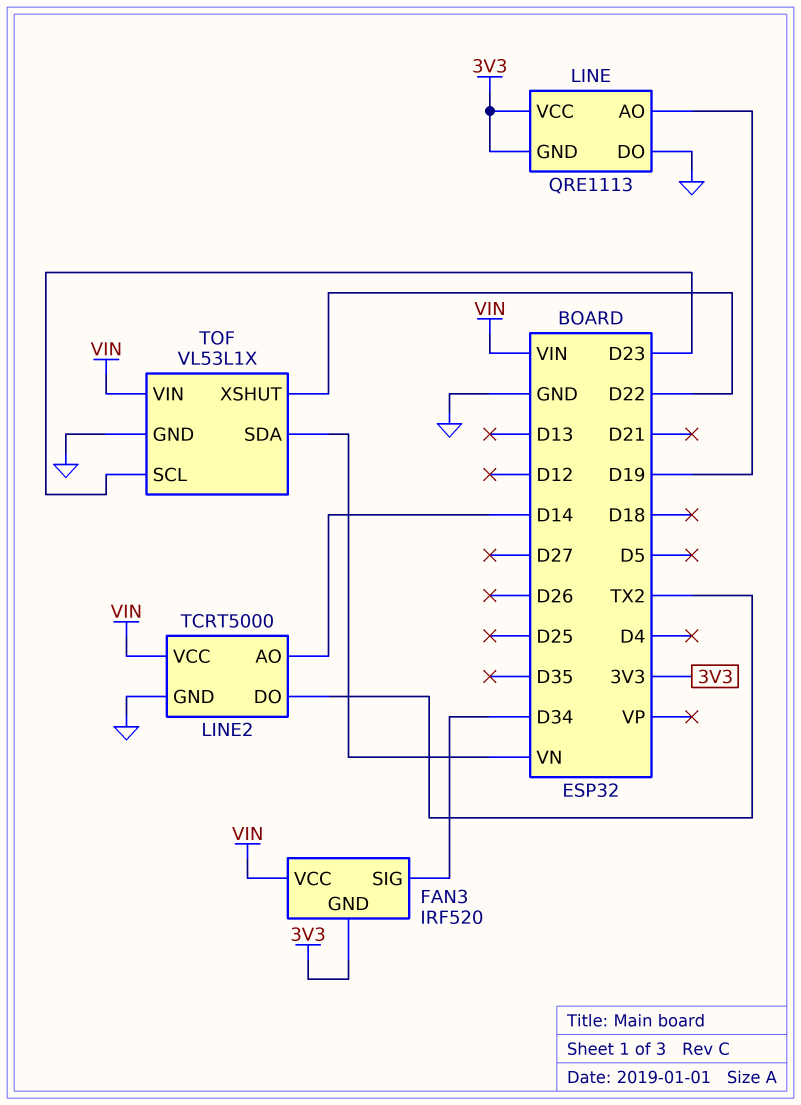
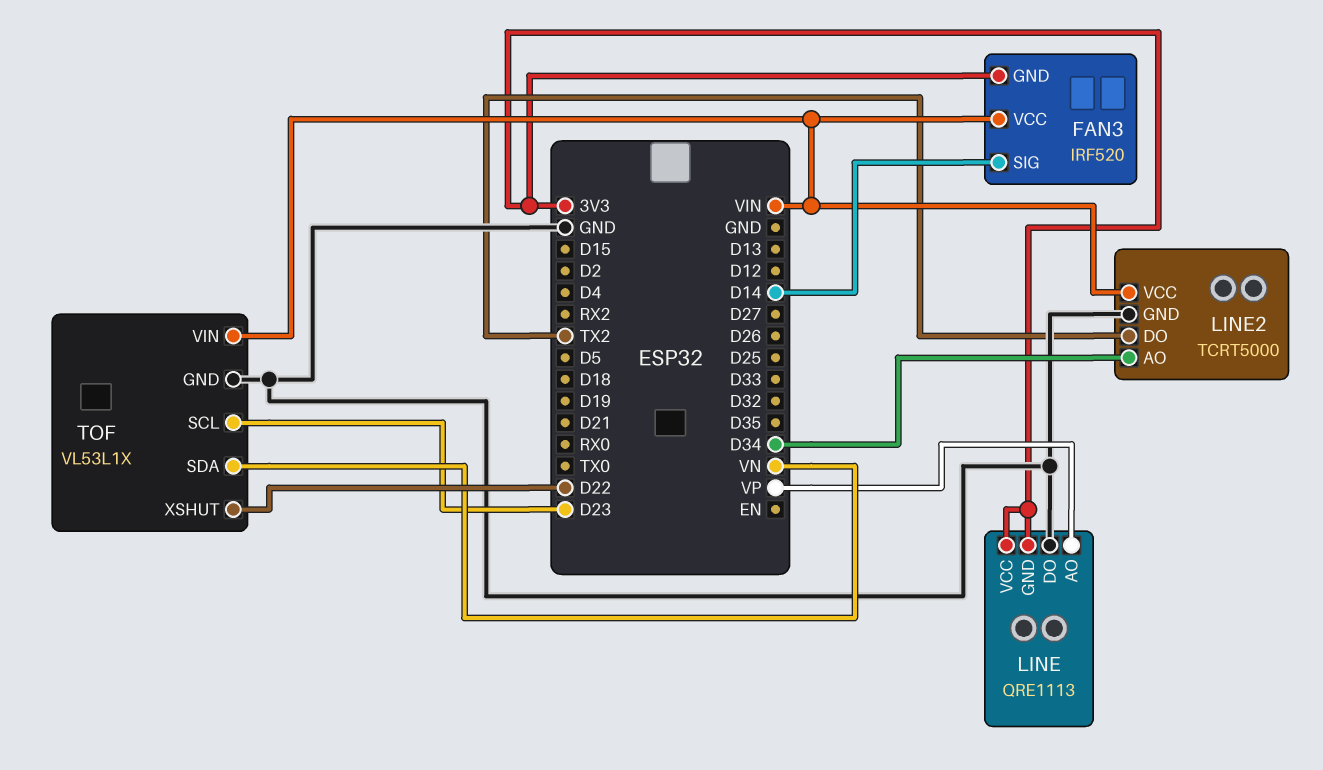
FAN3 pin SIG: D34 -> D14
LINE pin AO: D19 -> VP
LINE2 pin AO: D14 -> D34

